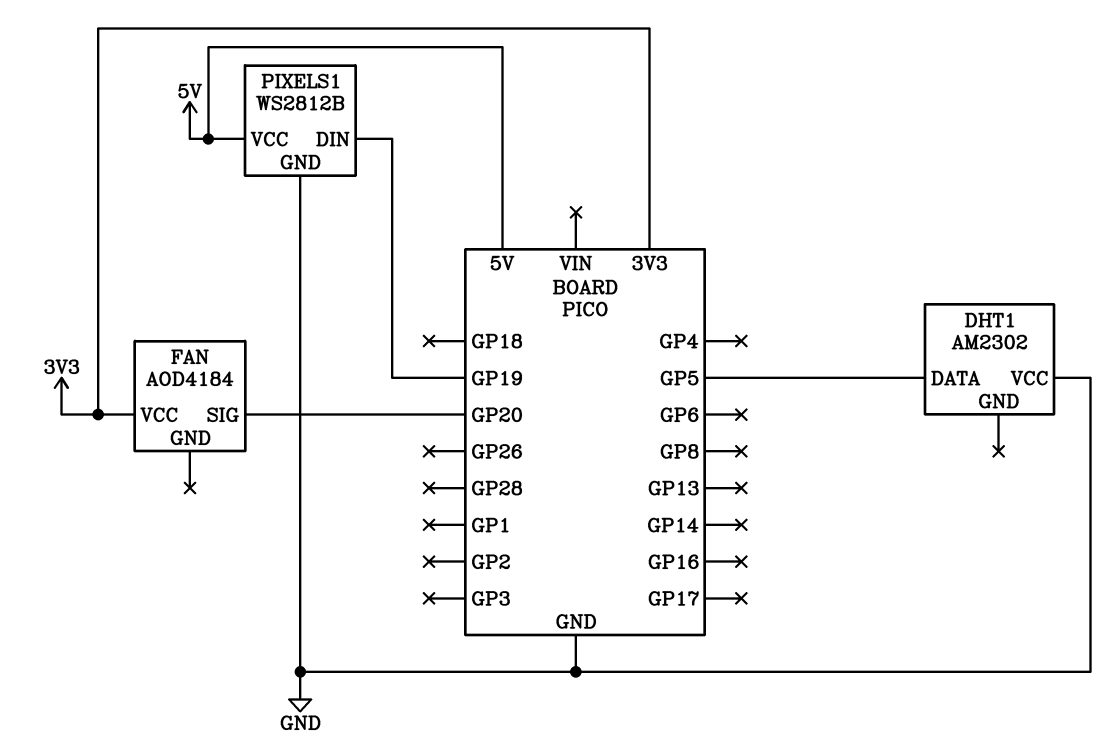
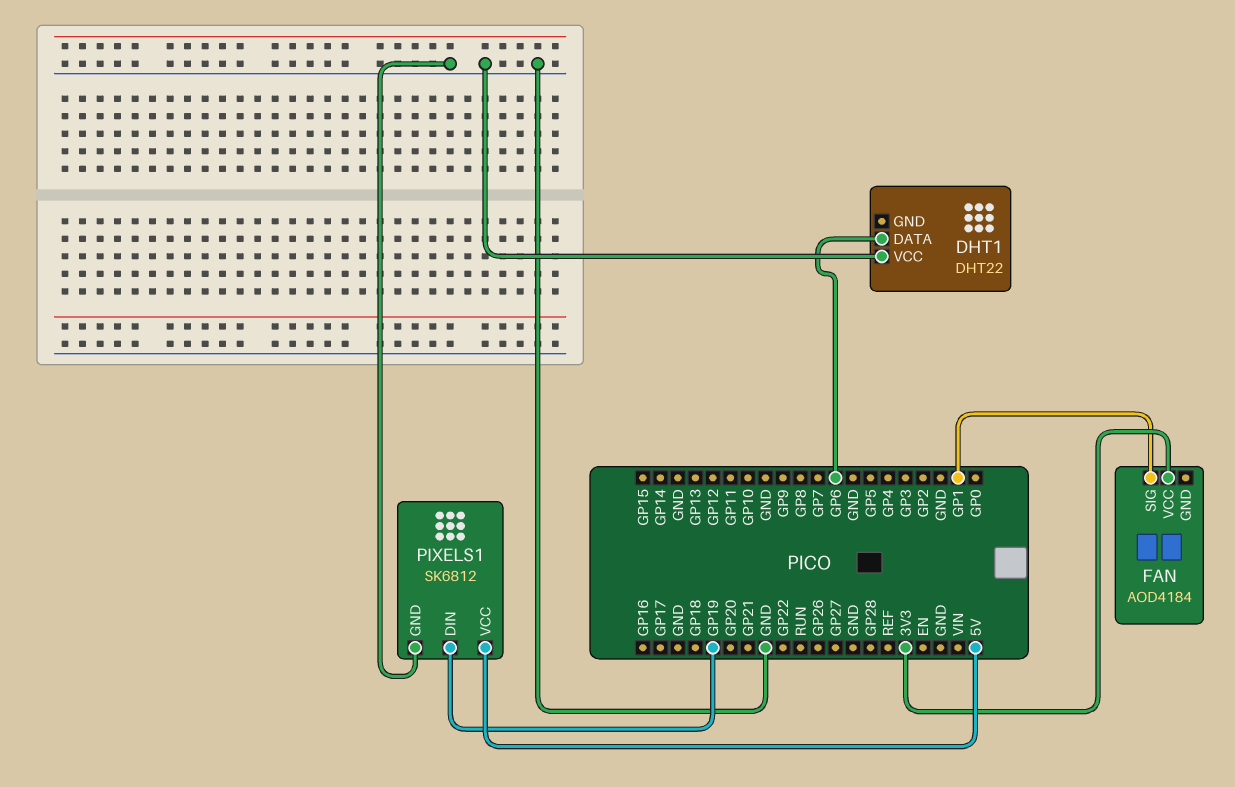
DHT1: AM2302 -> DHT22
DHT1 pin DATA: GP5 -> GP6
FAN pin SIG: GP20 -> GP1
PIXELS1: WS2812B -> SK6812

